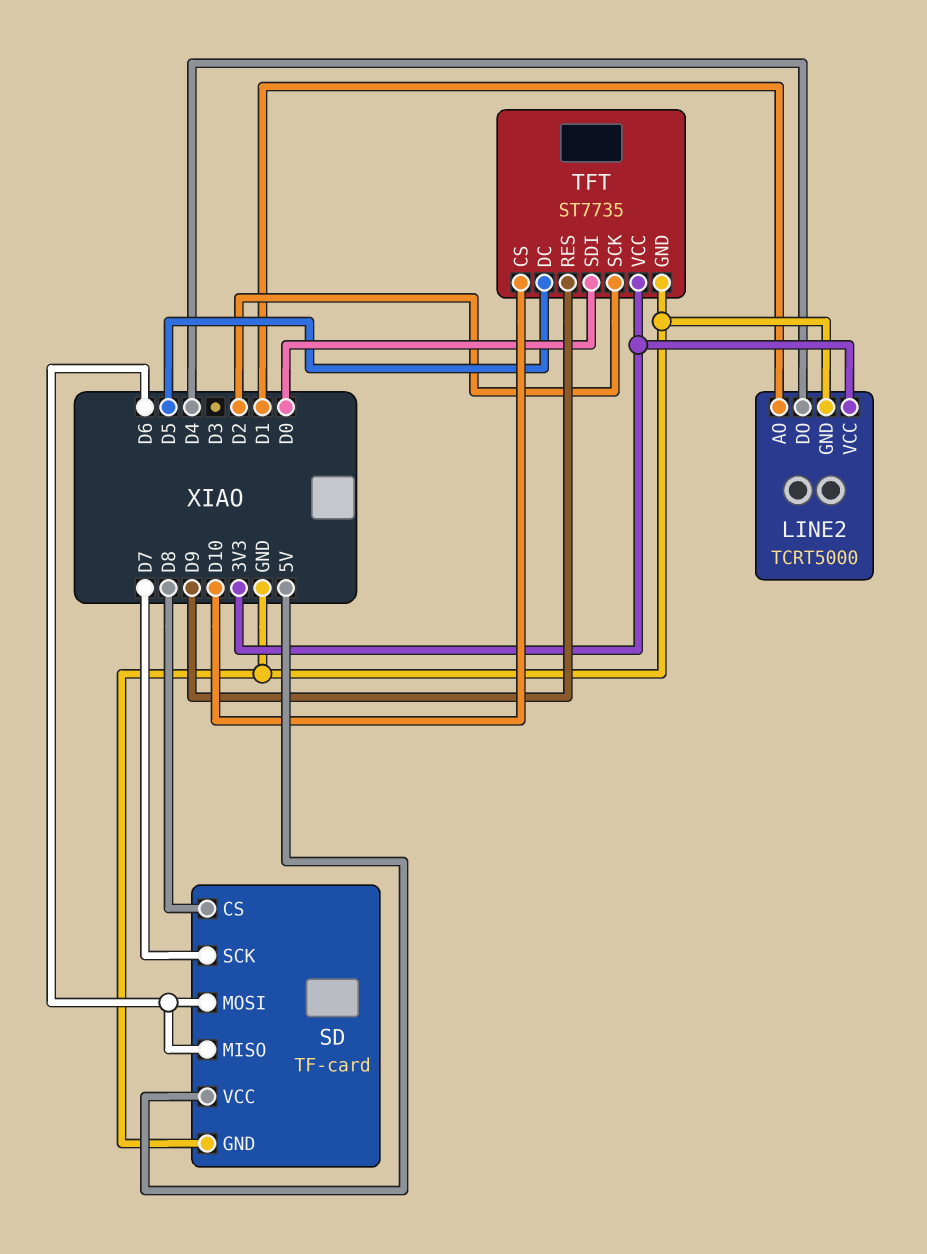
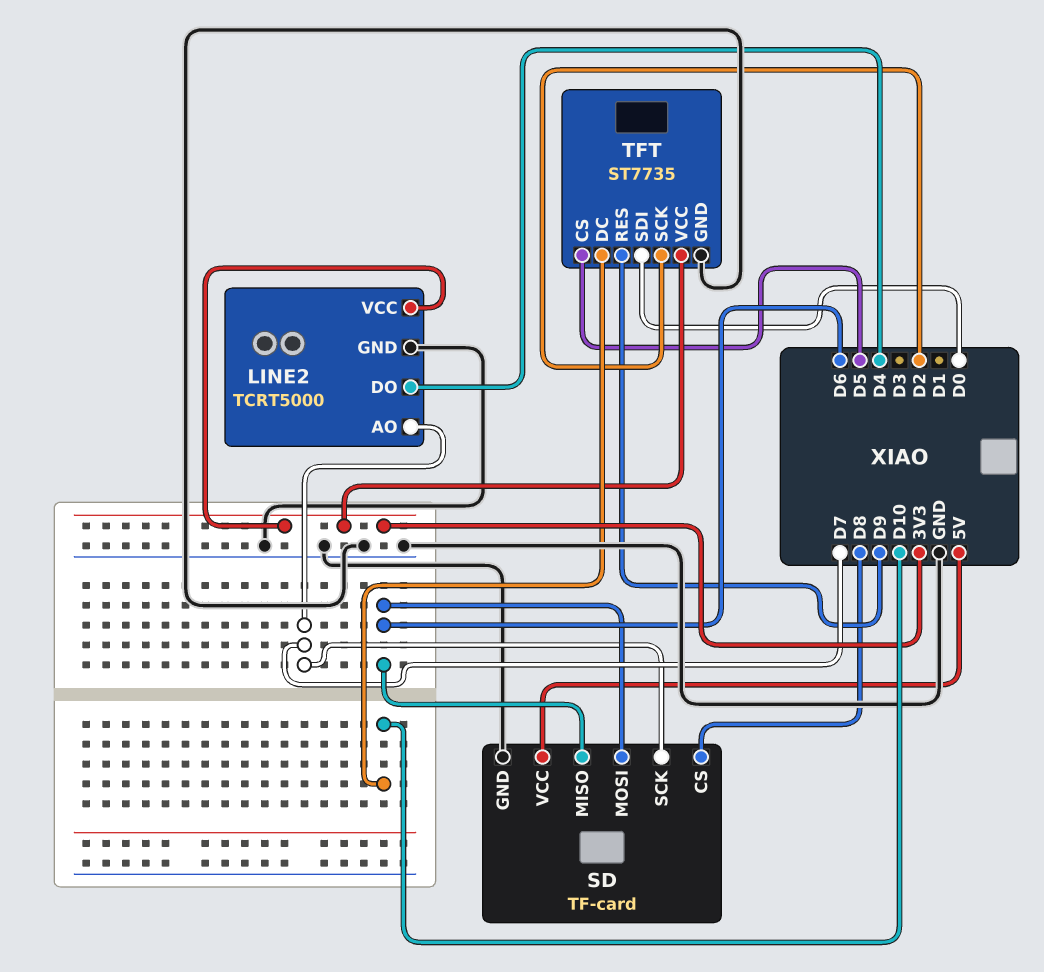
LINE2 pin AO: D1 -> D7
TFT pin CS: D10 -> D5
TFT pin DC: D5 -> D10

